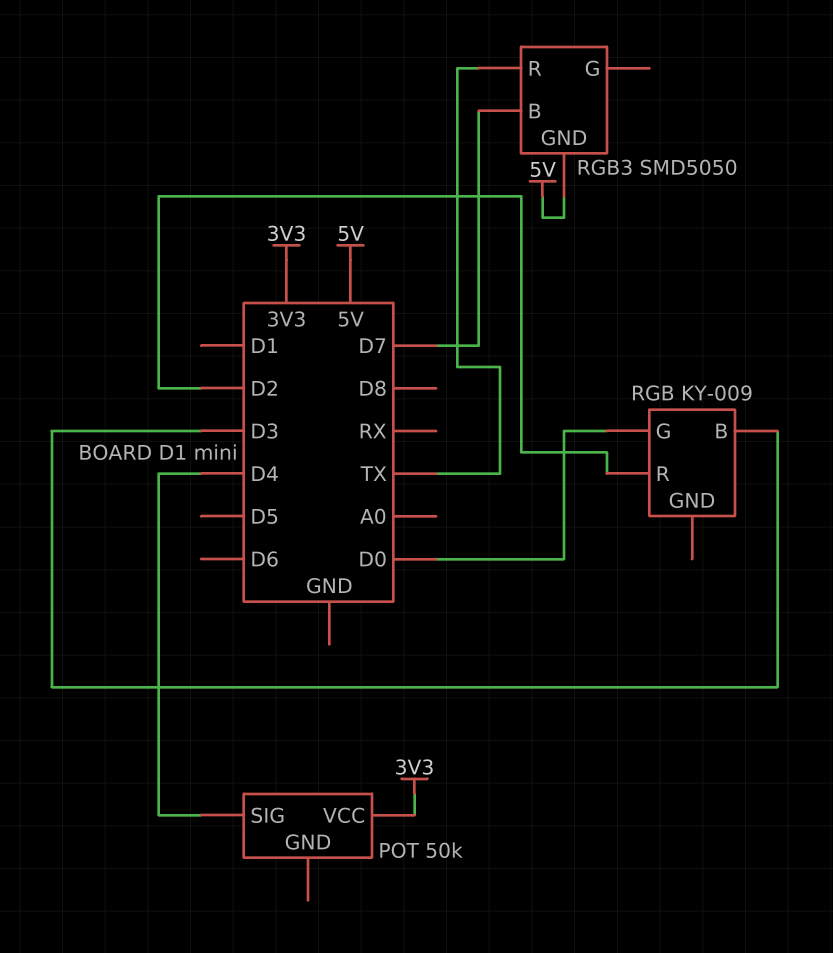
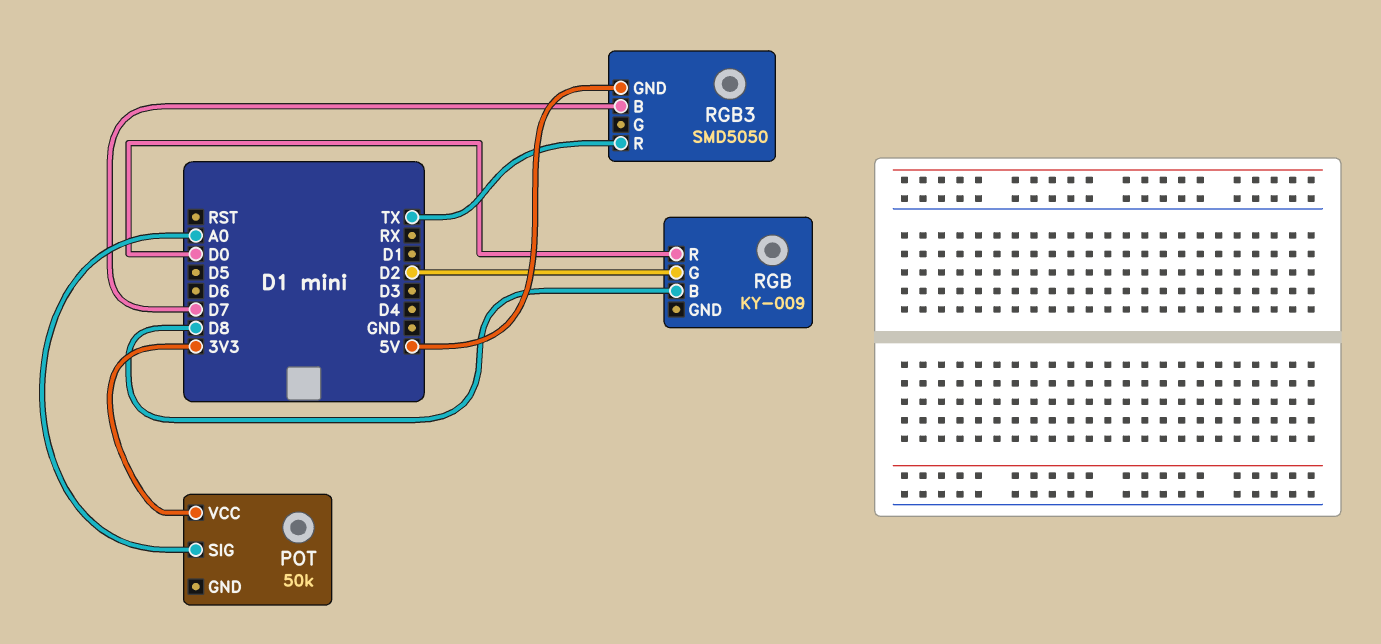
POT pin SIG: D4 -> A0
RGB pin B: D3 -> D8
RGB pin G: D0 -> D2
RGB pin R: D2 -> D0

